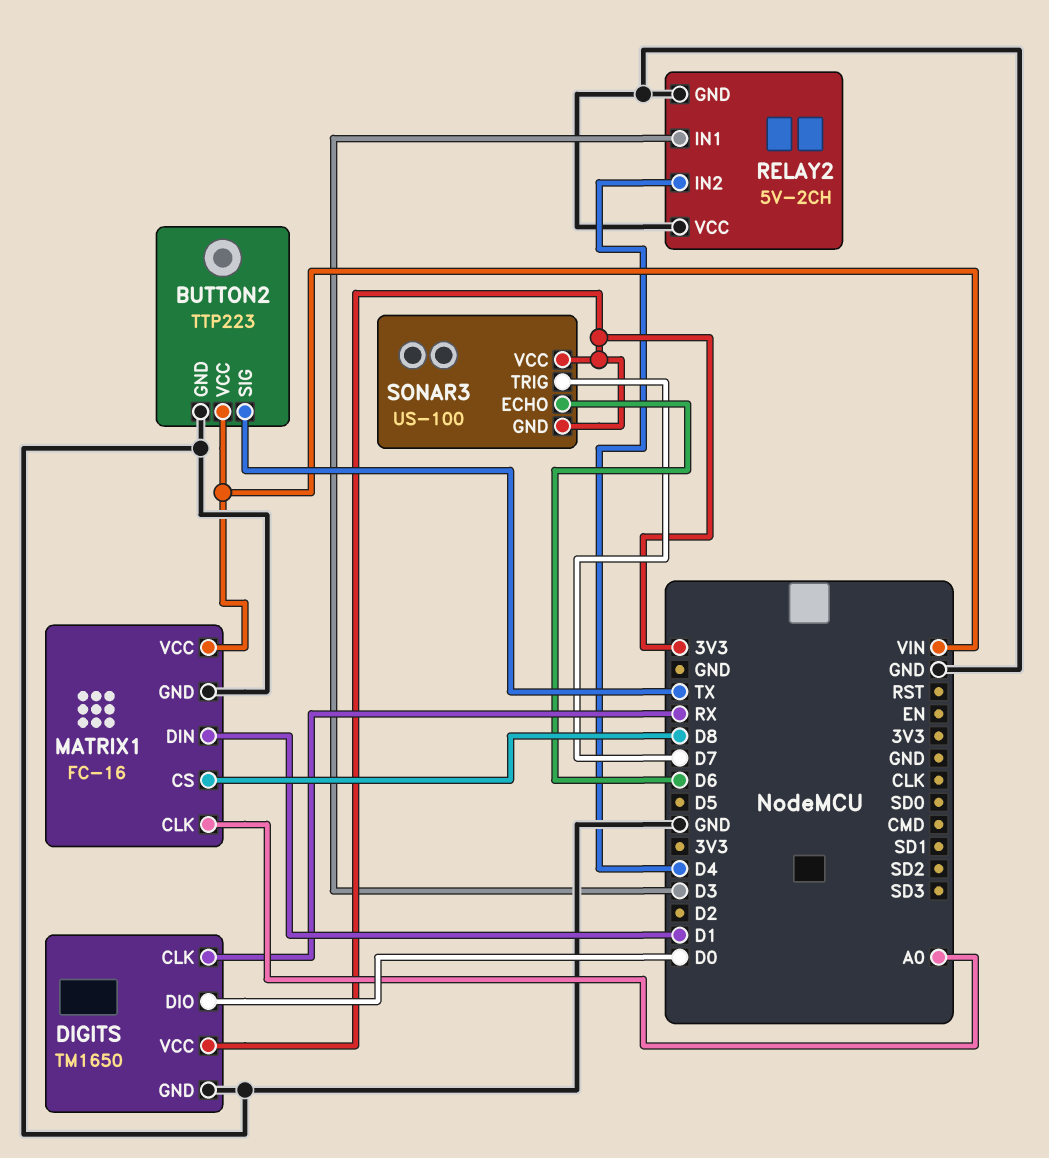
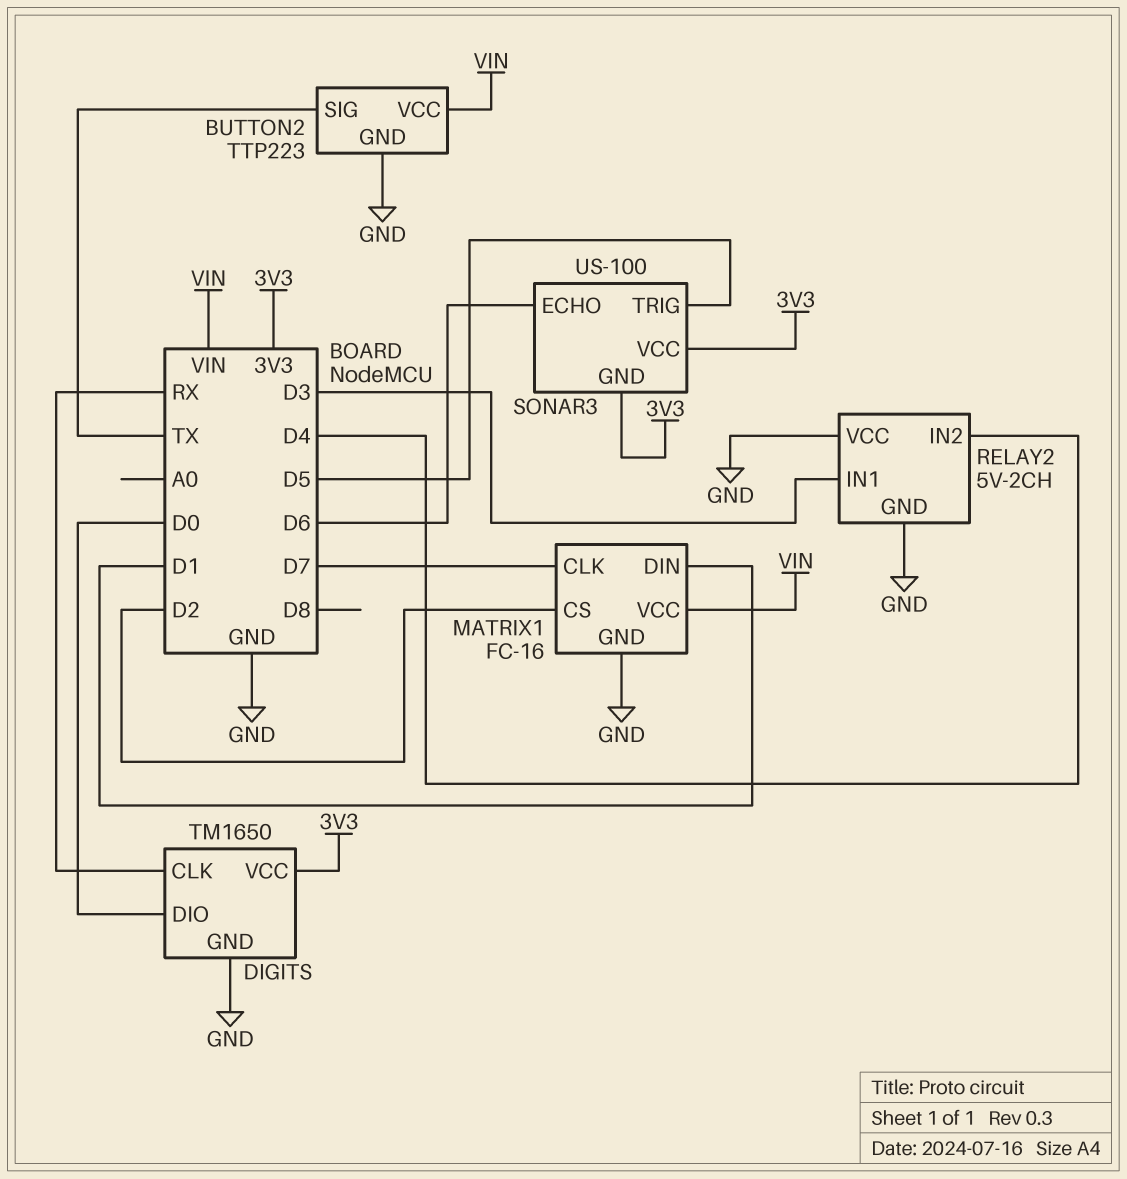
MATRIX1 pin CLK: A0 -> D7
MATRIX1 pin CS: D8 -> D2
SONAR3 pin TRIG: D7 -> D5

